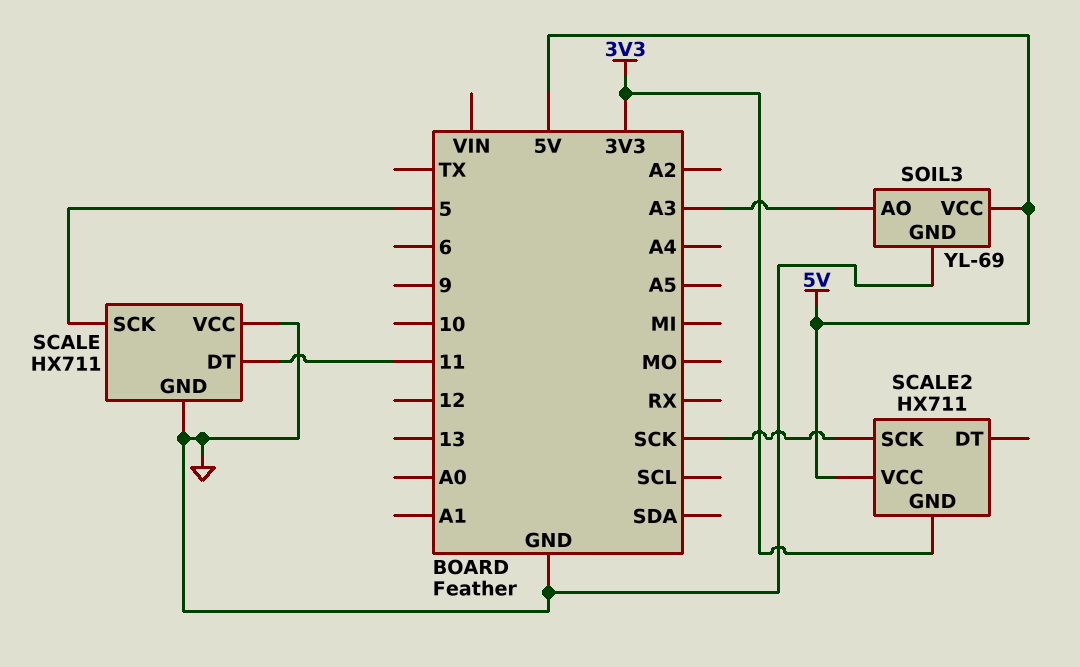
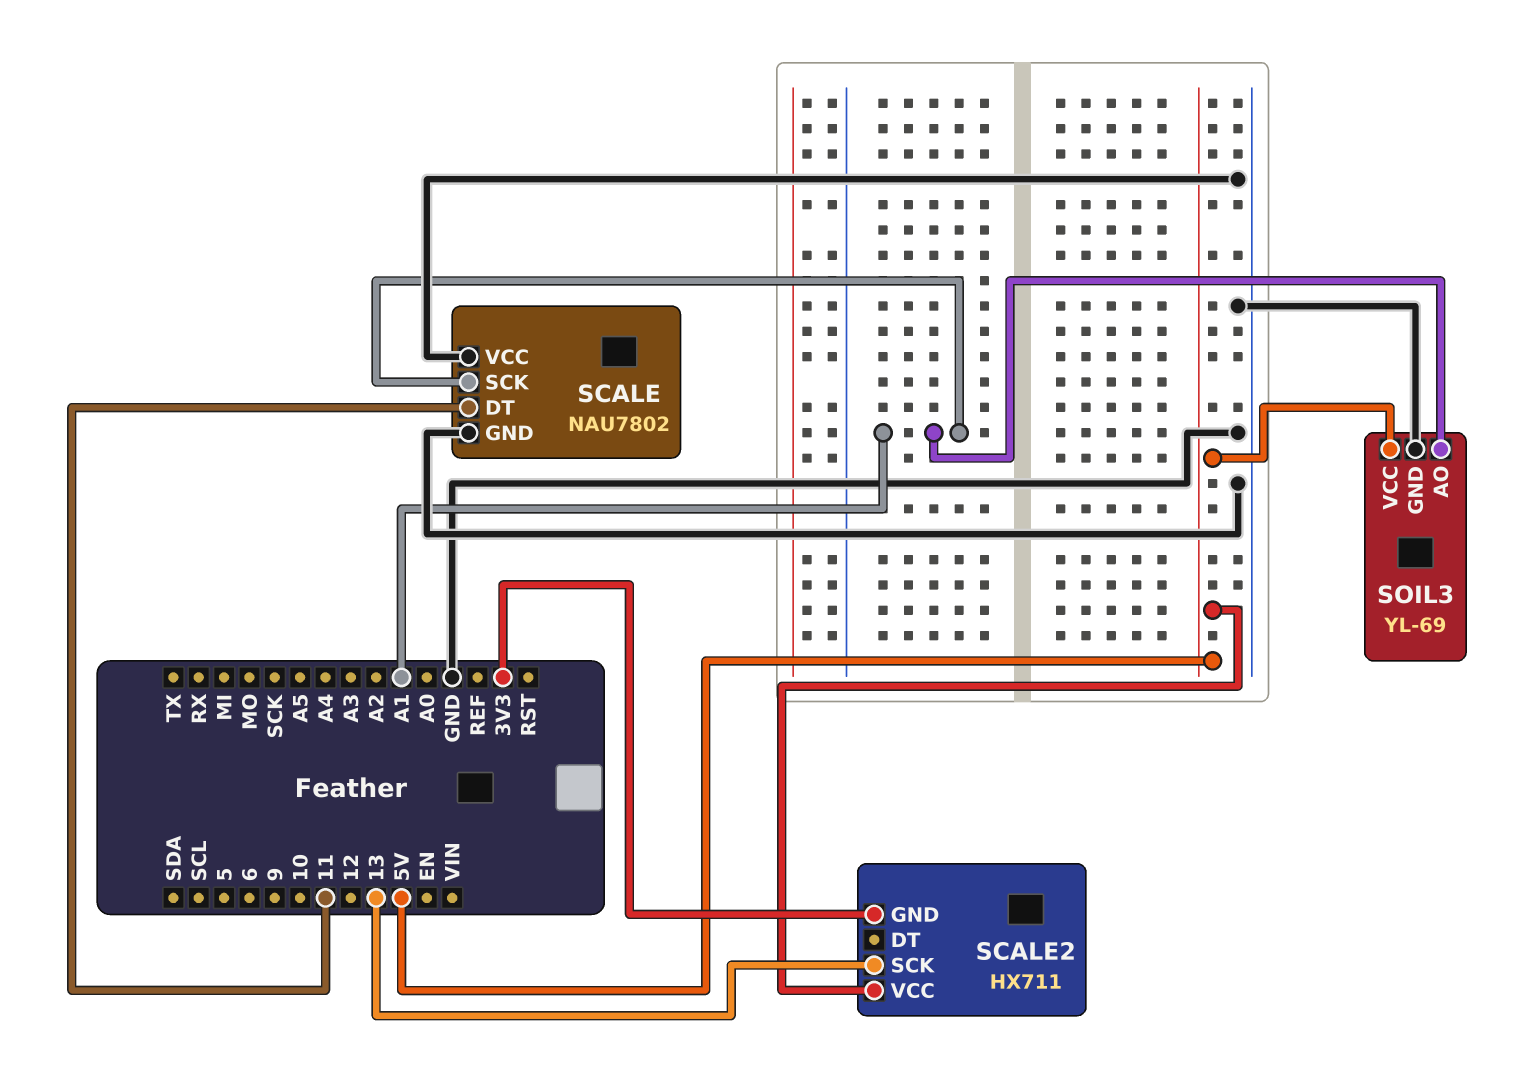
SCALE: HX711 -> NAU7802
SCALE pin SCK: 5 -> A1
SCALE2 pin SCK: SCK -> 13
SOIL3 pin AO: A3 -> A1

